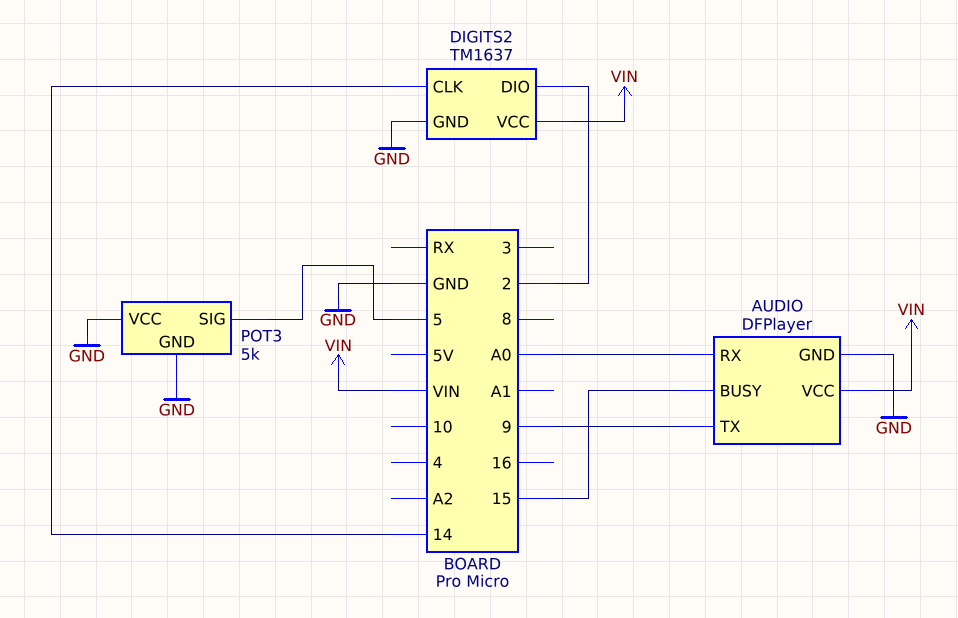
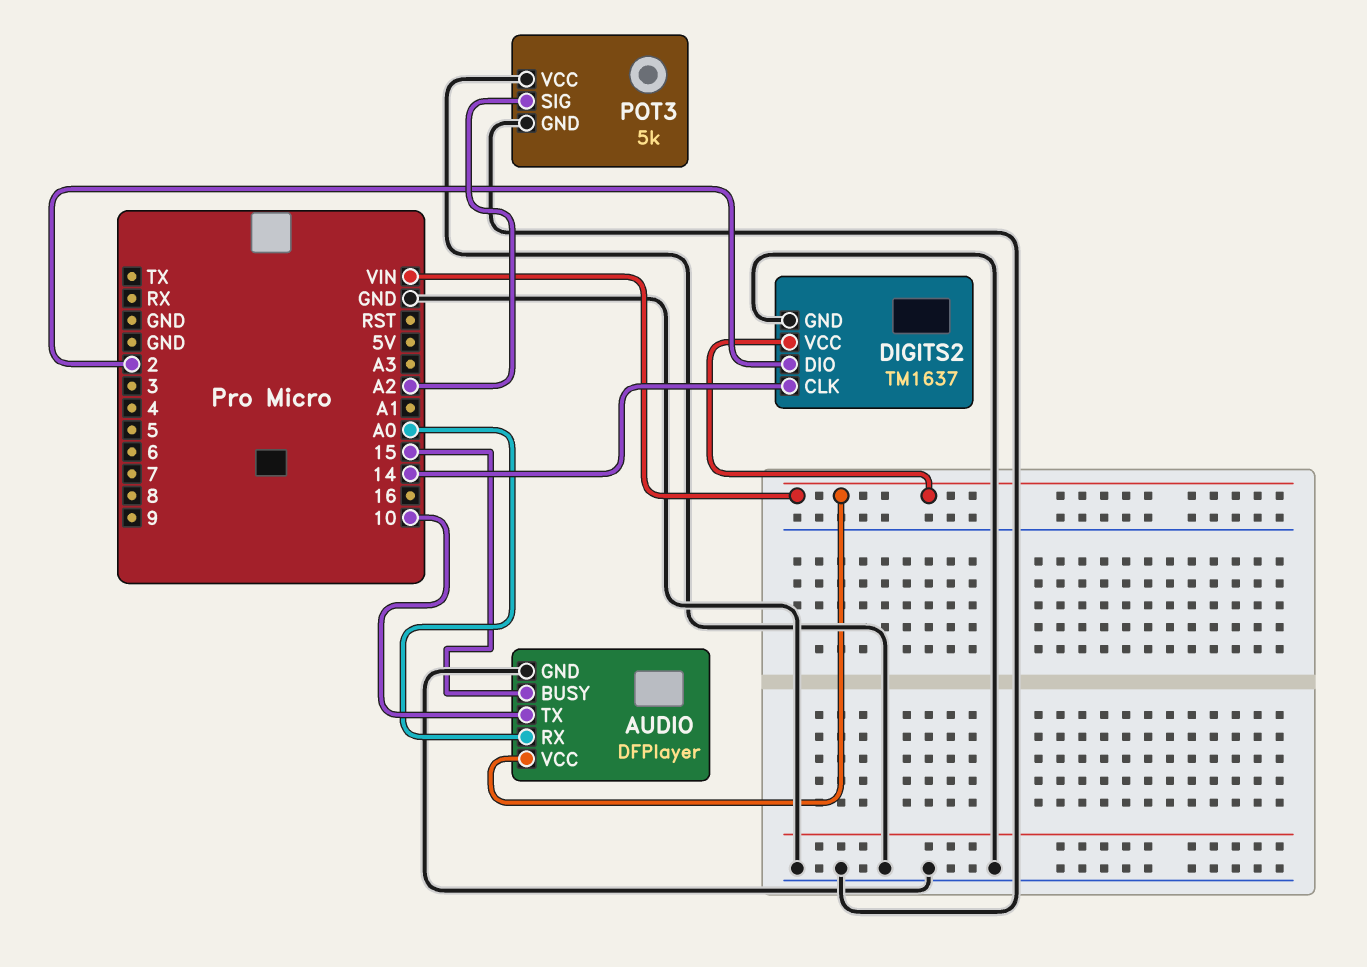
AUDIO pin TX: 9 -> 10
POT3 pin SIG: 5 -> A2

